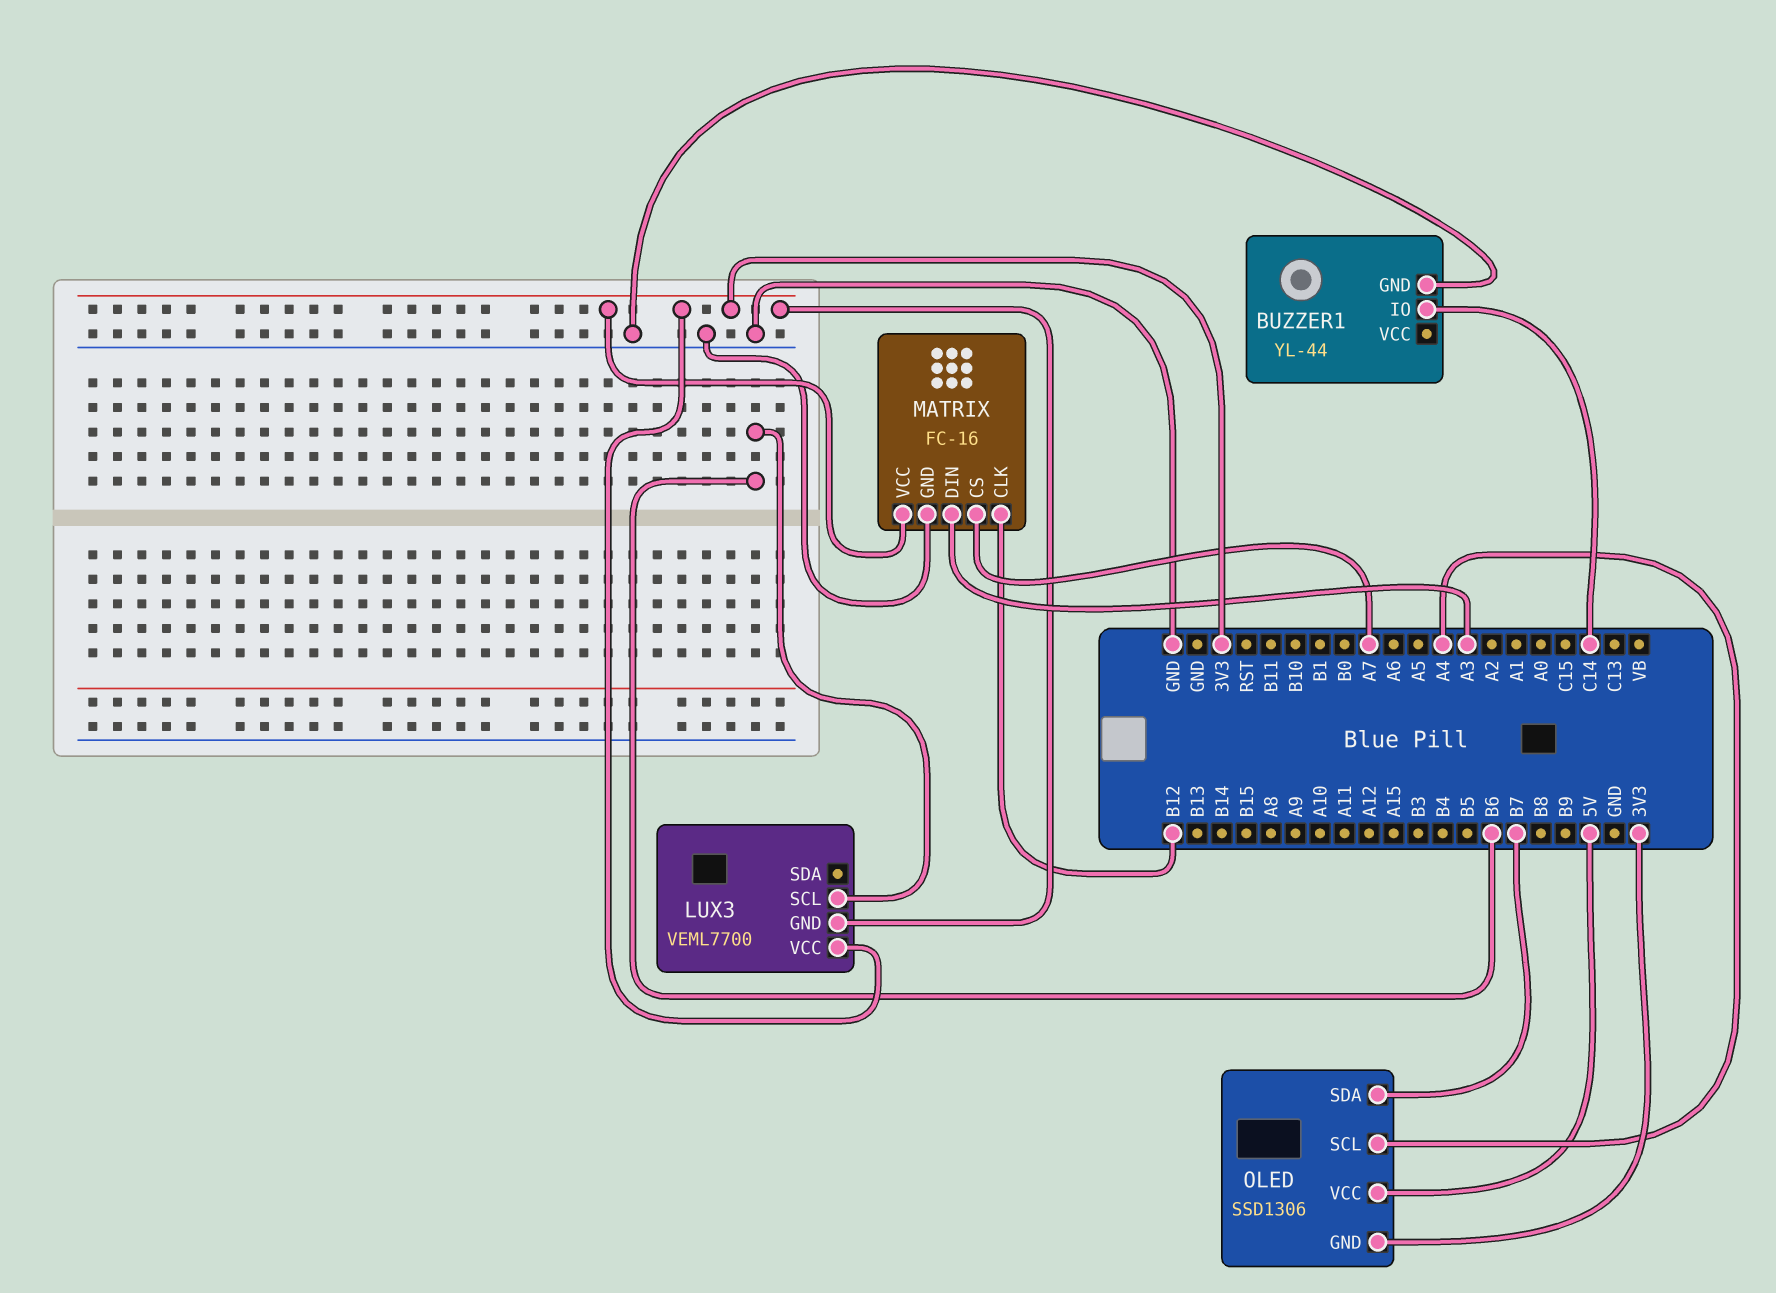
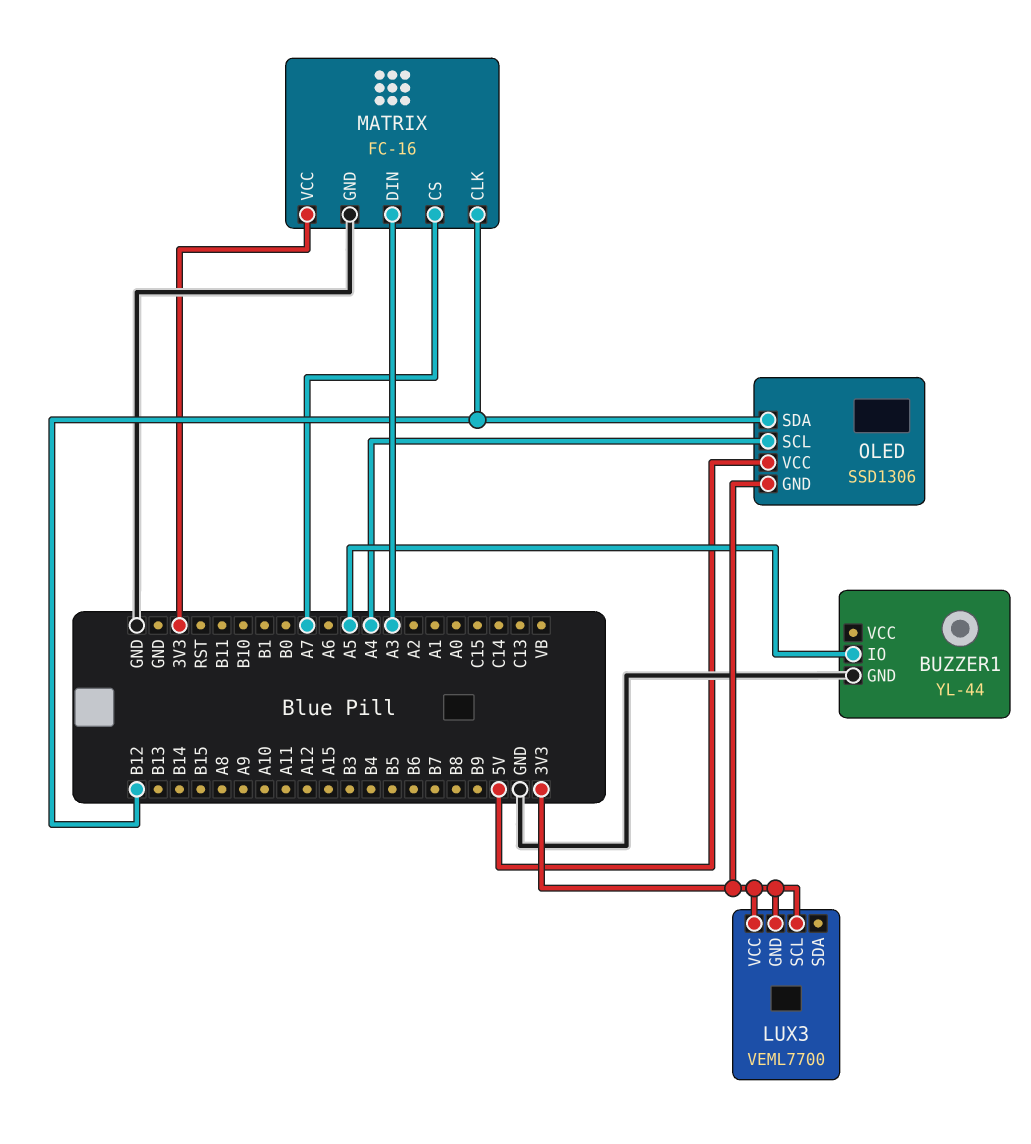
BUZZER1 pin IO: C14 -> A5
LUX3 pin SCL: B6 -> 3V3
OLED pin SDA: B7 -> B12

